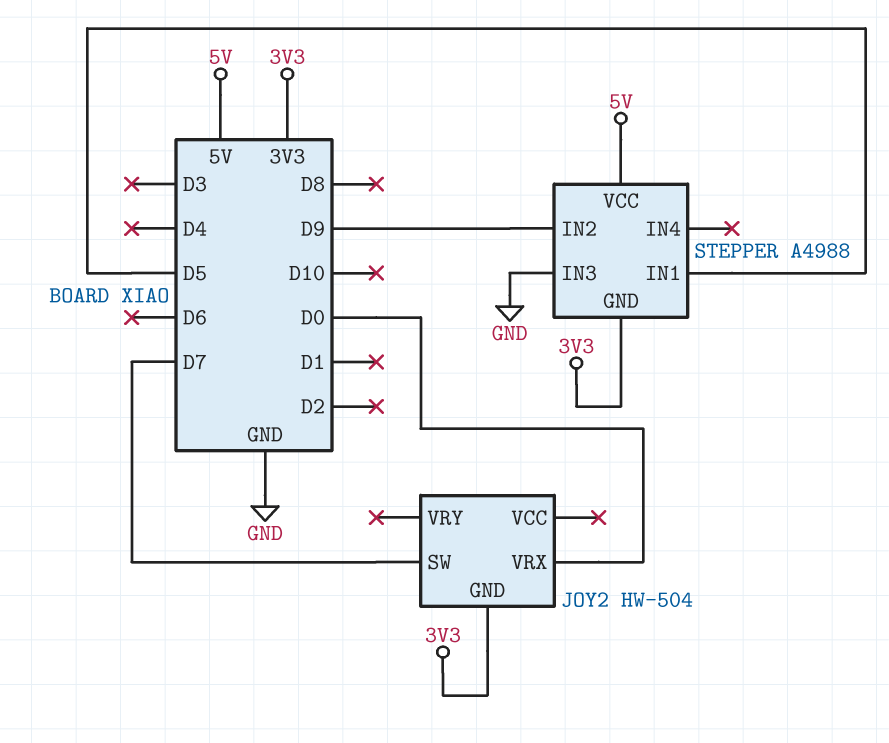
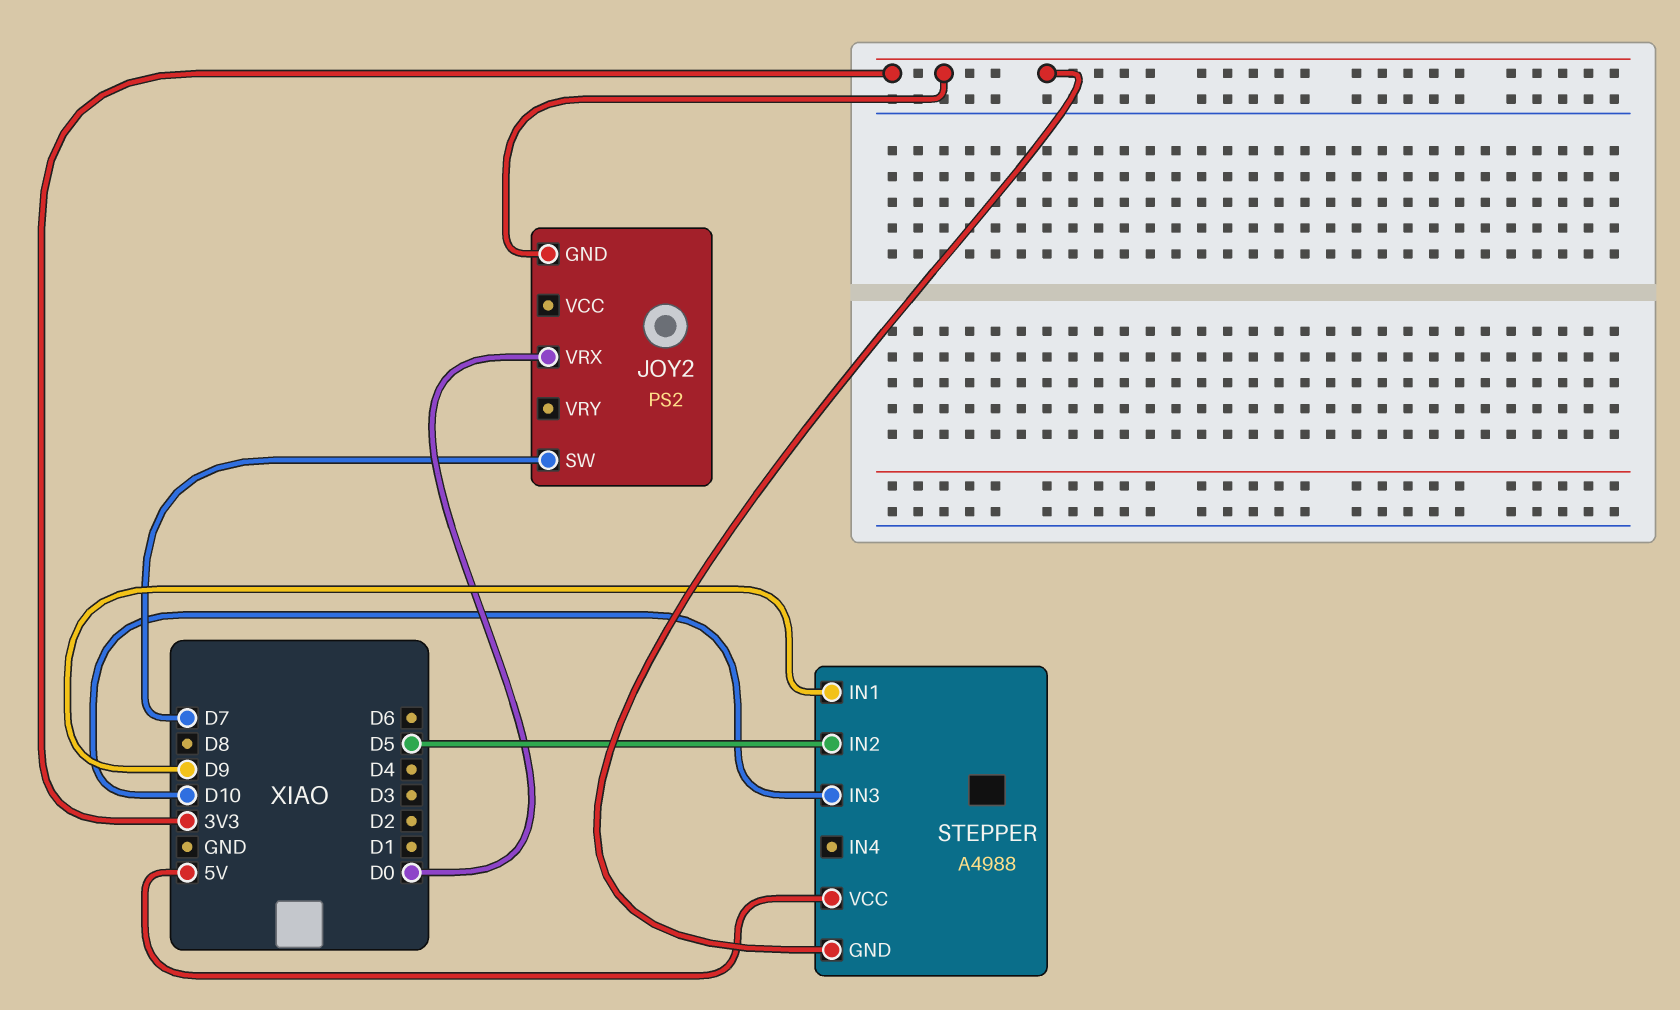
JOY2: HW-504 -> PS2
STEPPER pin IN1: D5 -> D9
STEPPER pin IN2: D9 -> D5
STEPPER pin IN3: GND -> D10

